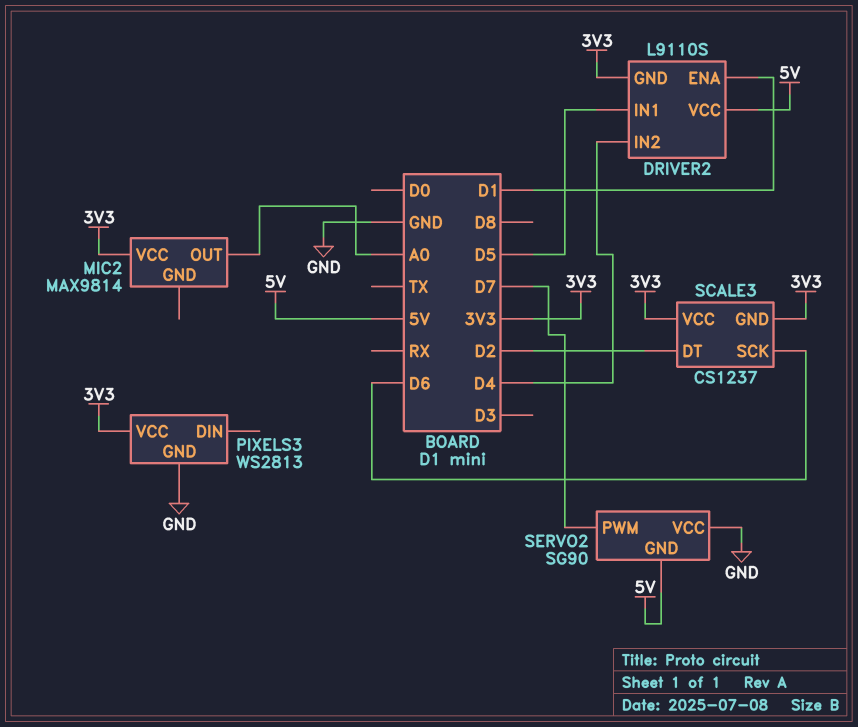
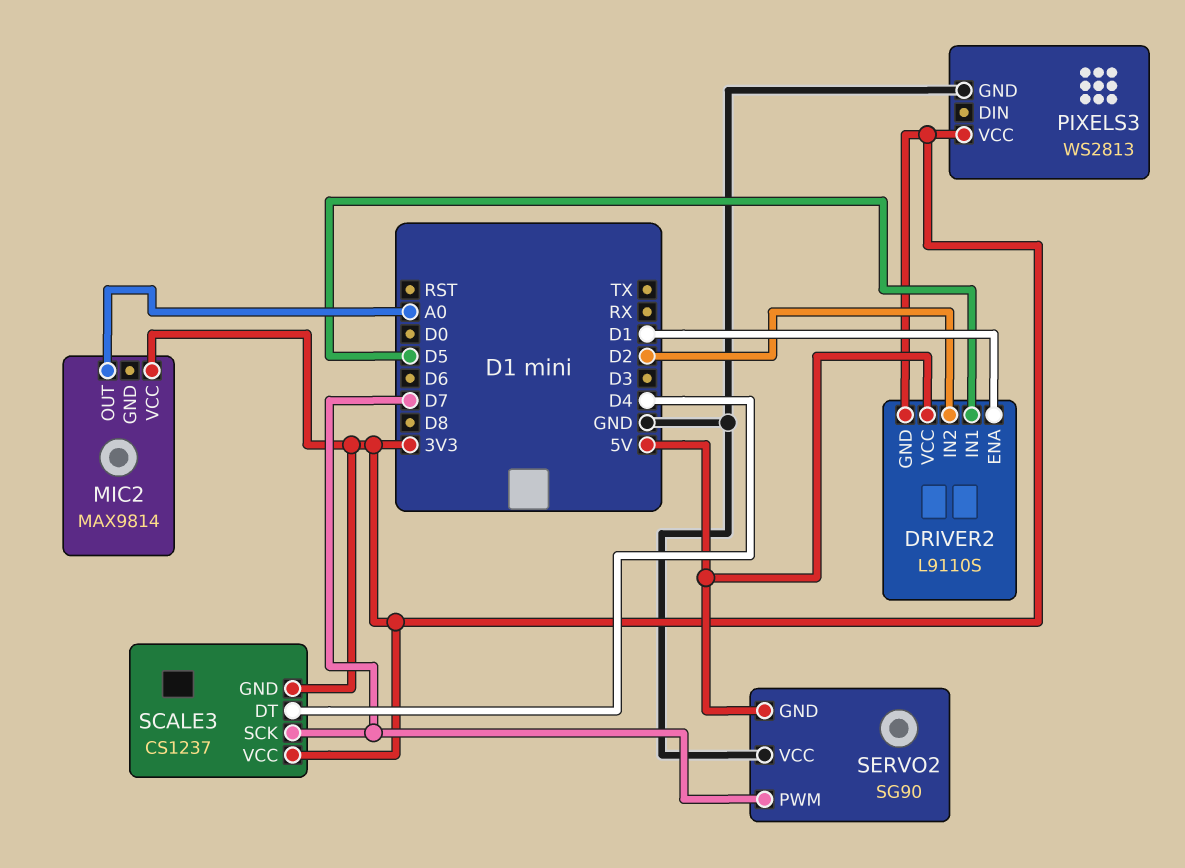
DRIVER2 pin IN2: D4 -> D2
SCALE3 pin DT: D2 -> D4
SCALE3 pin SCK: D6 -> D7

